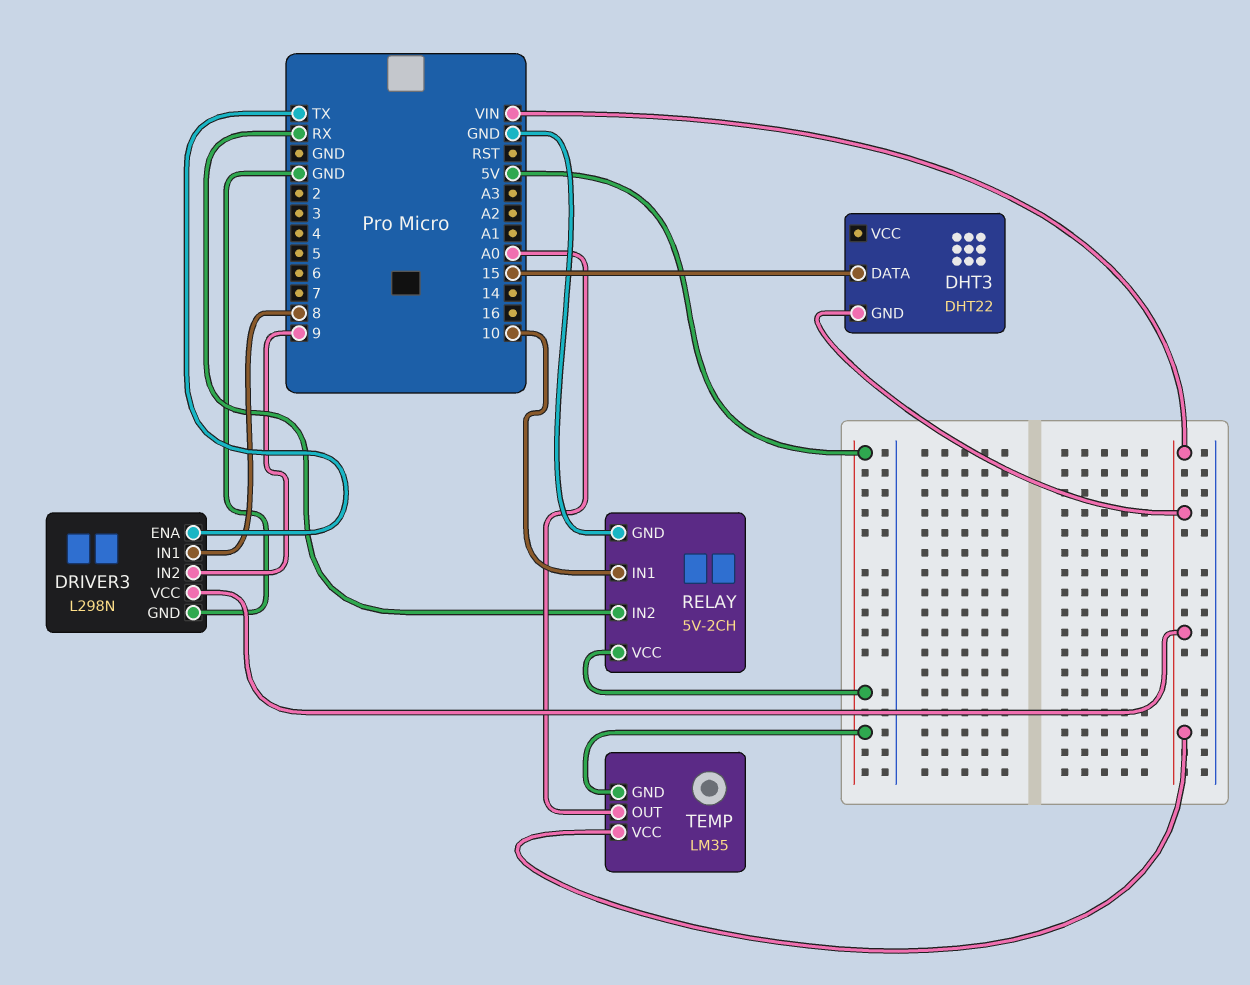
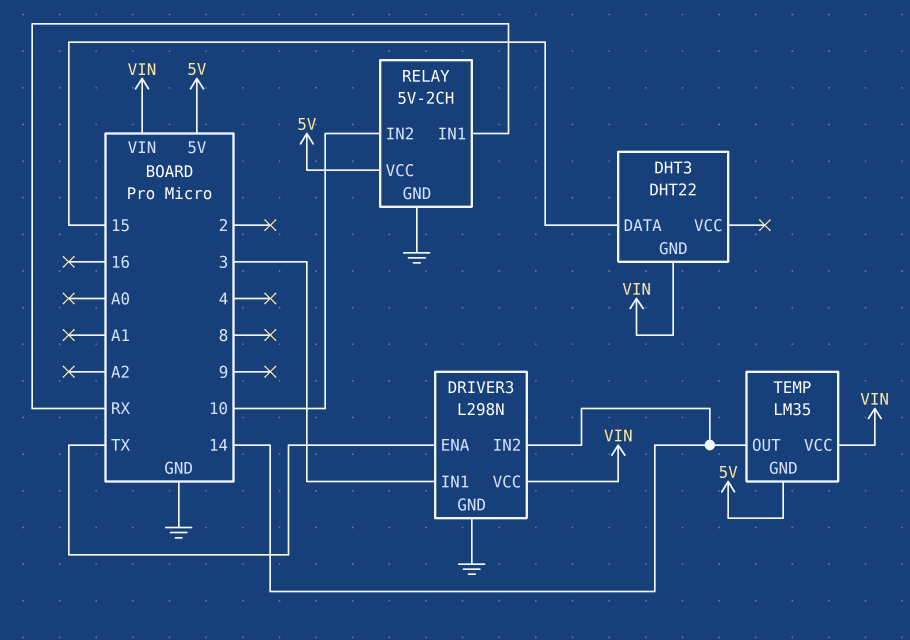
DRIVER3 pin IN1: 8 -> 3
DRIVER3 pin IN2: 9 -> 14
RELAY pin IN1: 10 -> RX
RELAY pin IN2: RX -> 10
TEMP pin OUT: A0 -> 14

